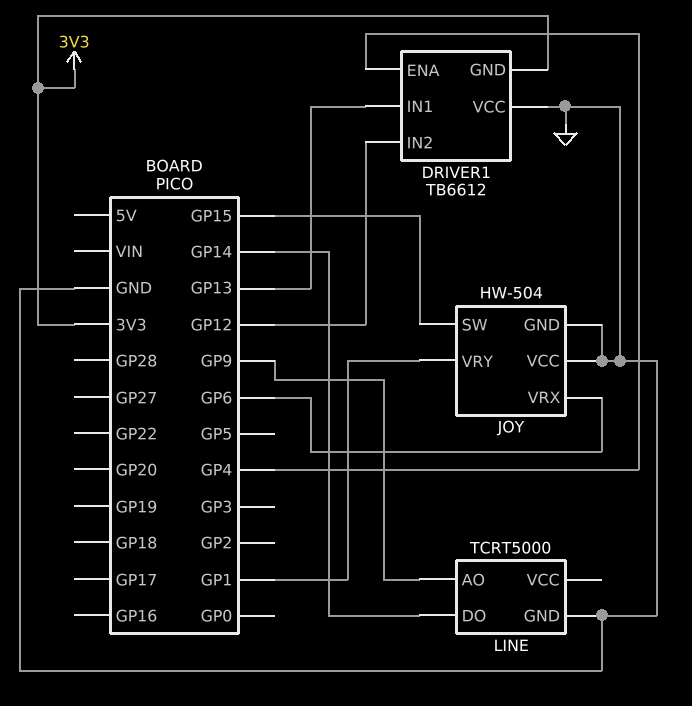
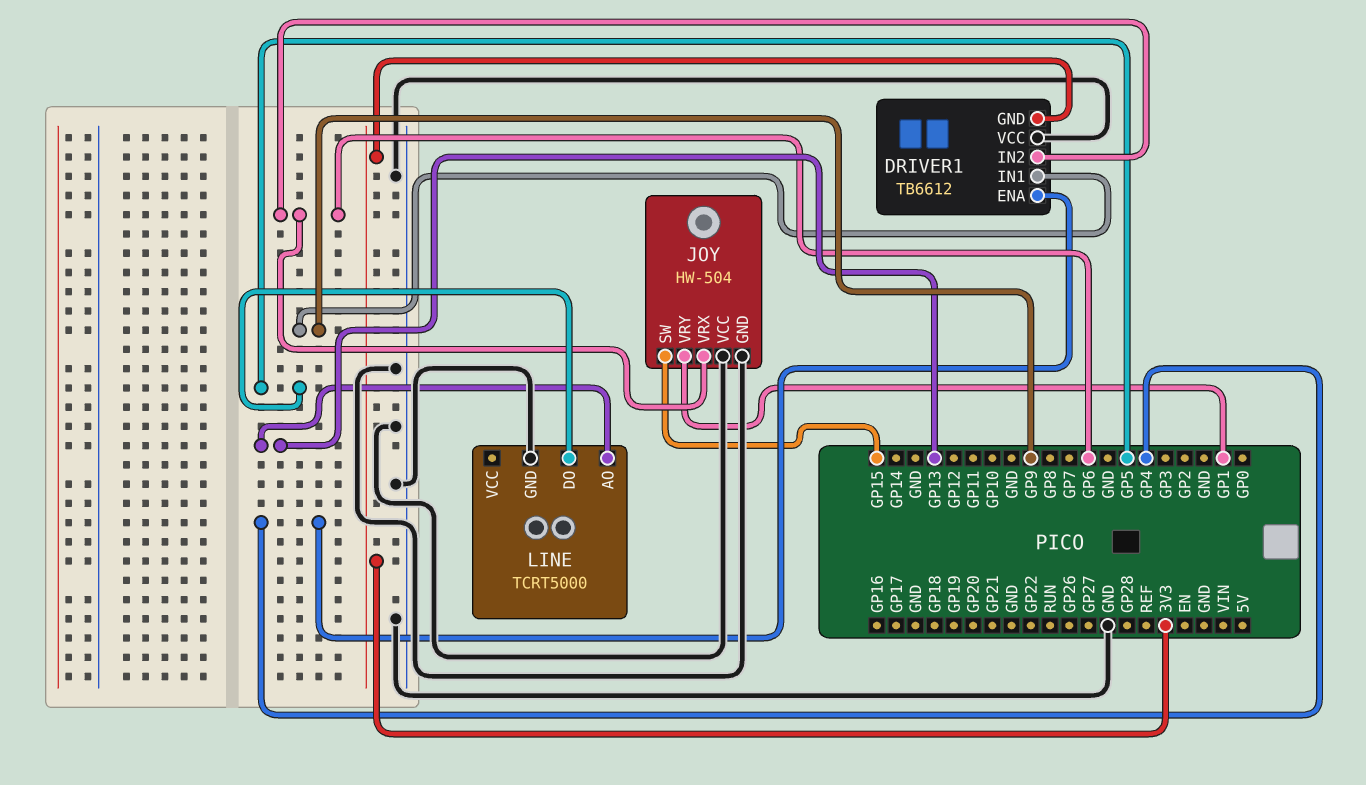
DRIVER1 pin IN1: GP13 -> GP9
DRIVER1 pin IN2: GP12 -> GP6
LINE pin AO: GP9 -> GP13
LINE pin DO: GP14 -> GP5

